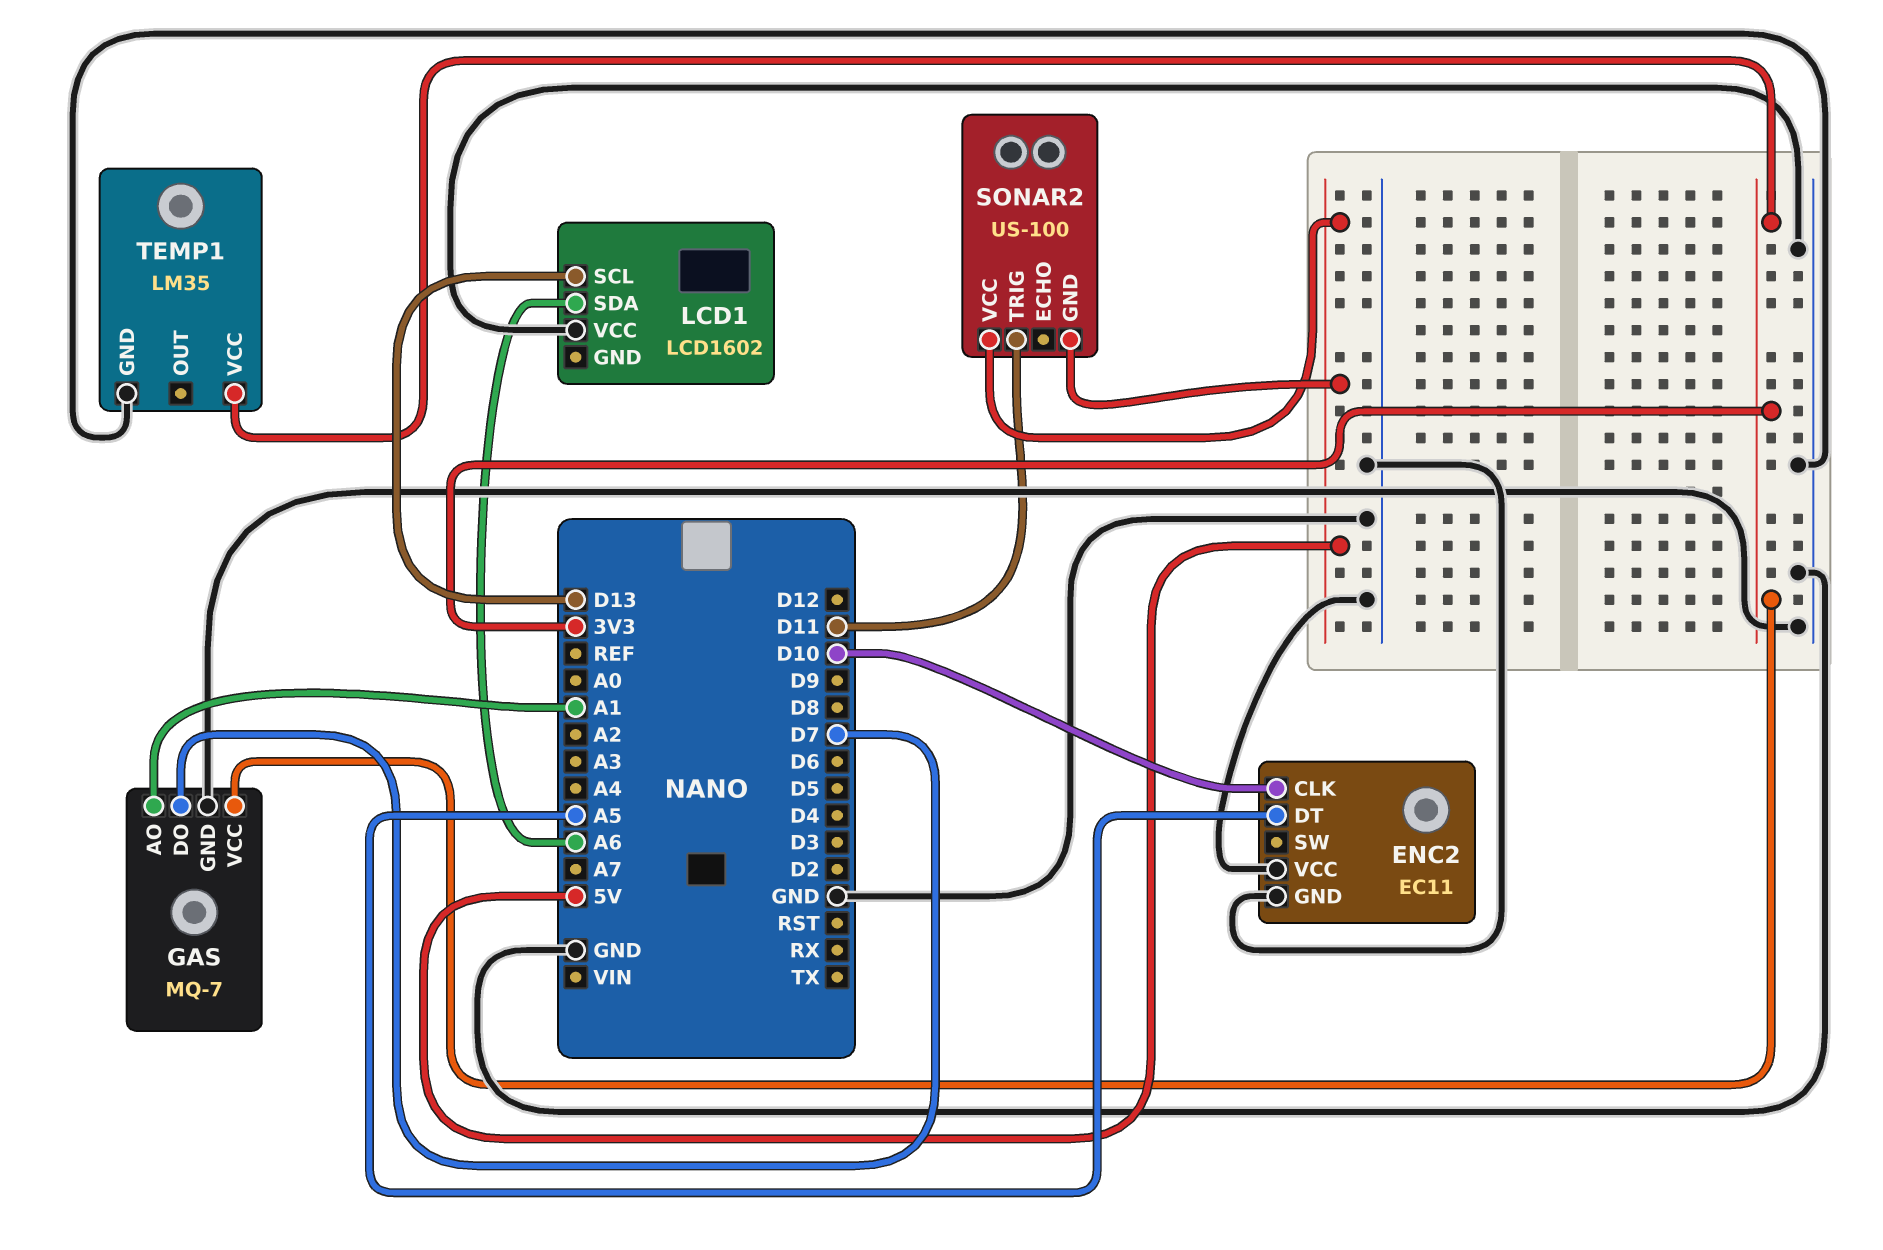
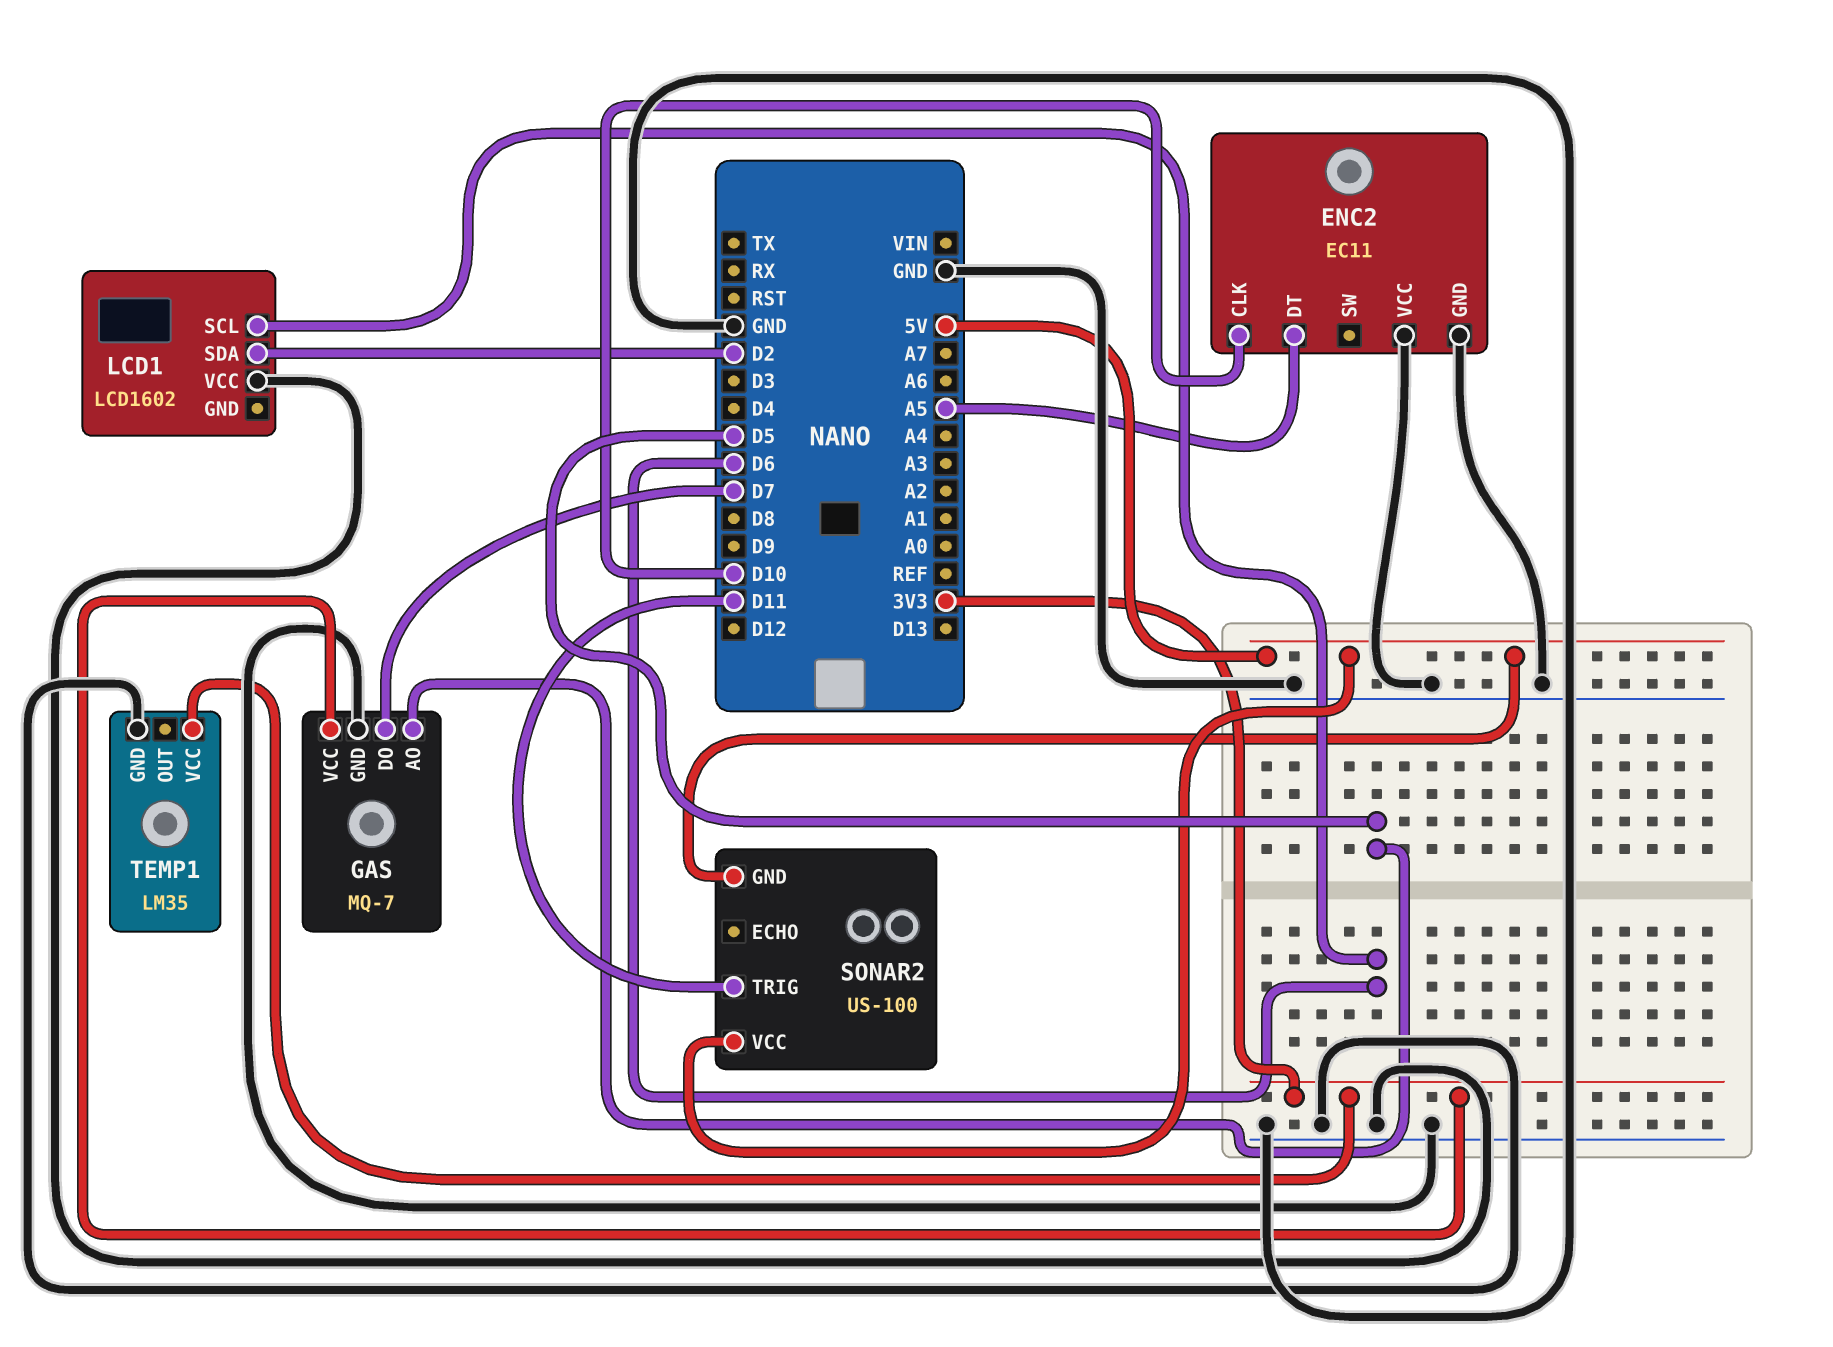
GAS pin AO: A1 -> D5
LCD1 pin SCL: D13 -> D6
LCD1 pin SDA: A6 -> D2

